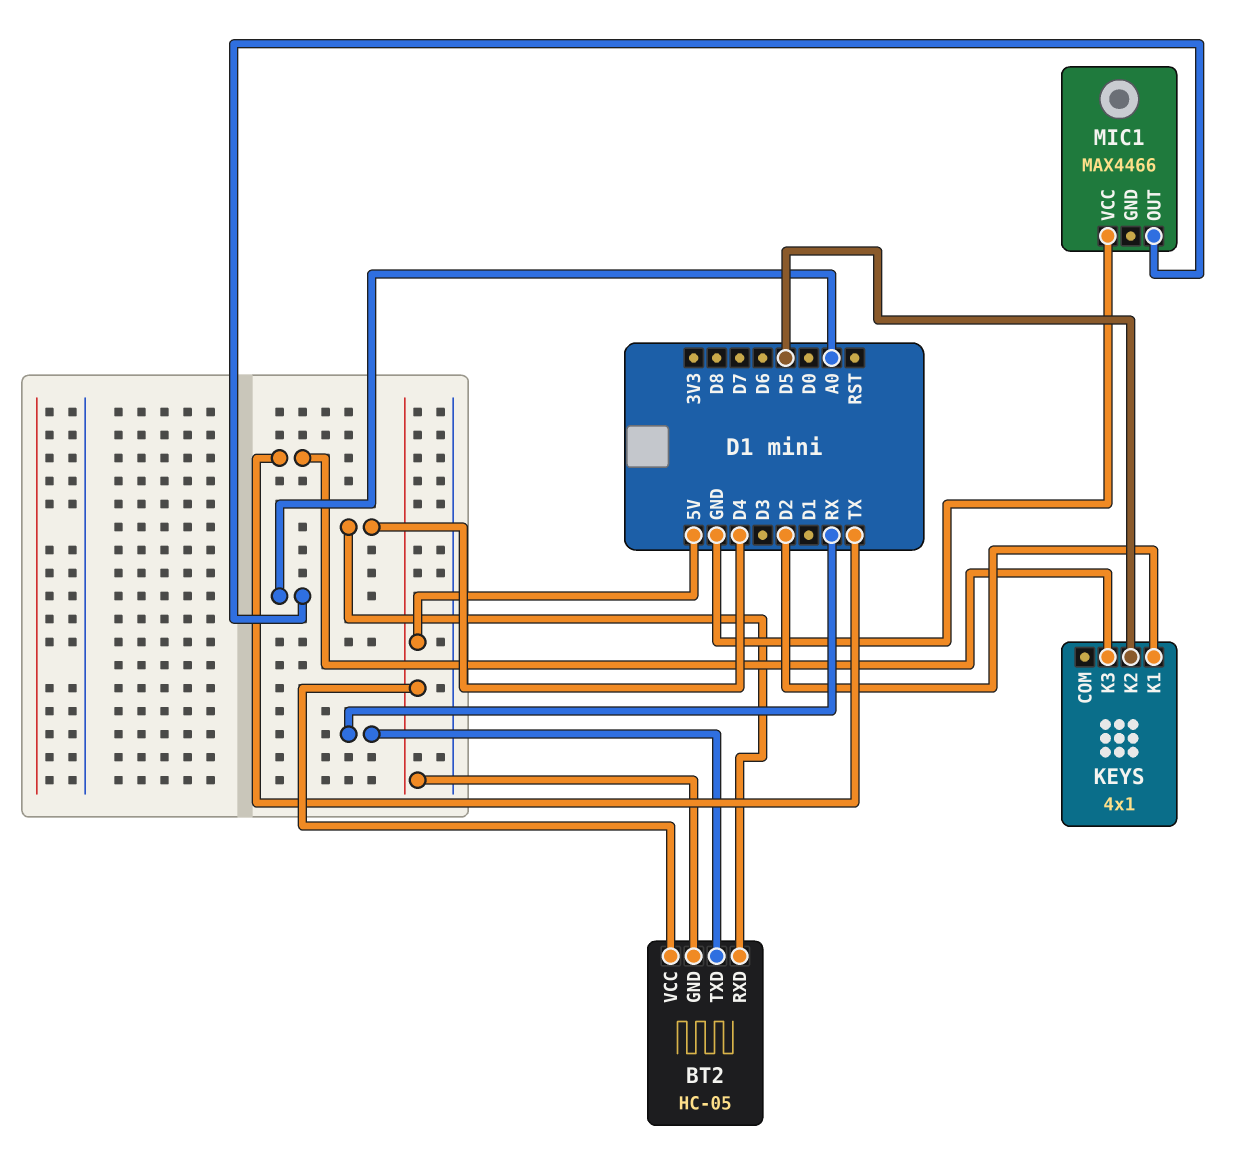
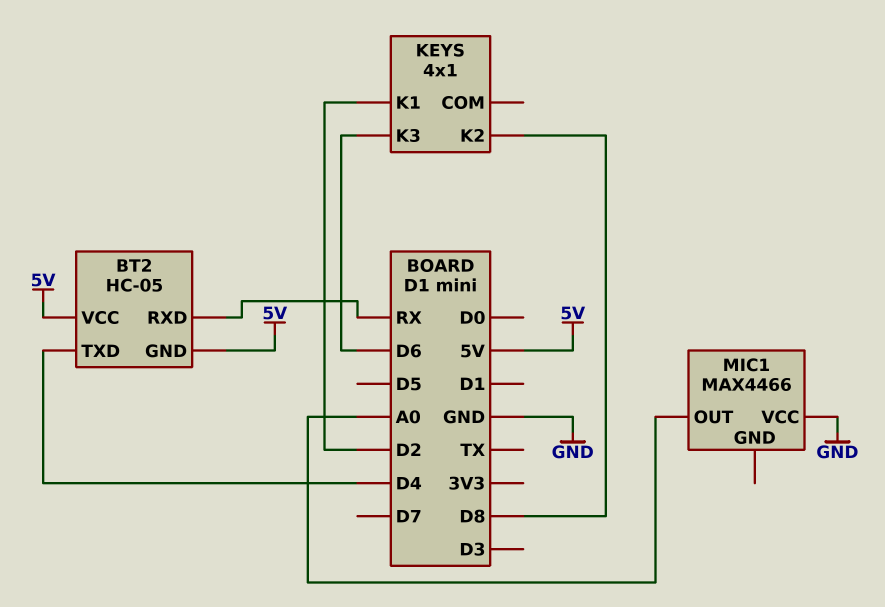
BT2 pin RXD: D4 -> RX
BT2 pin TXD: RX -> D4
KEYS pin K2: D5 -> D8
KEYS pin K3: TX -> D6

